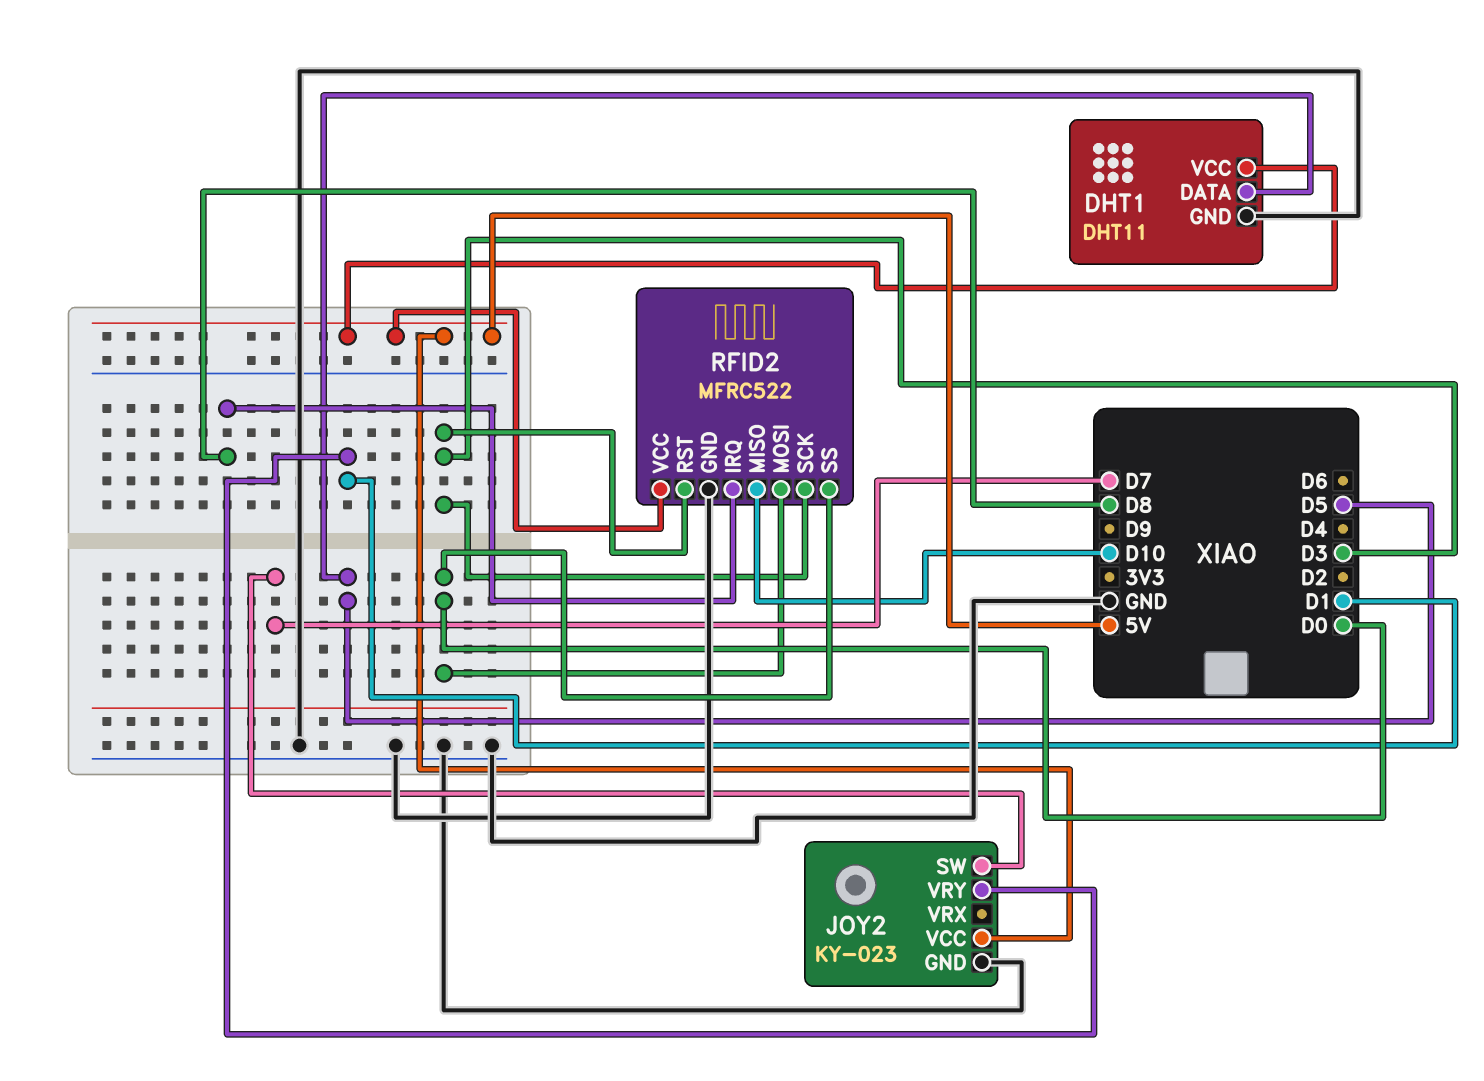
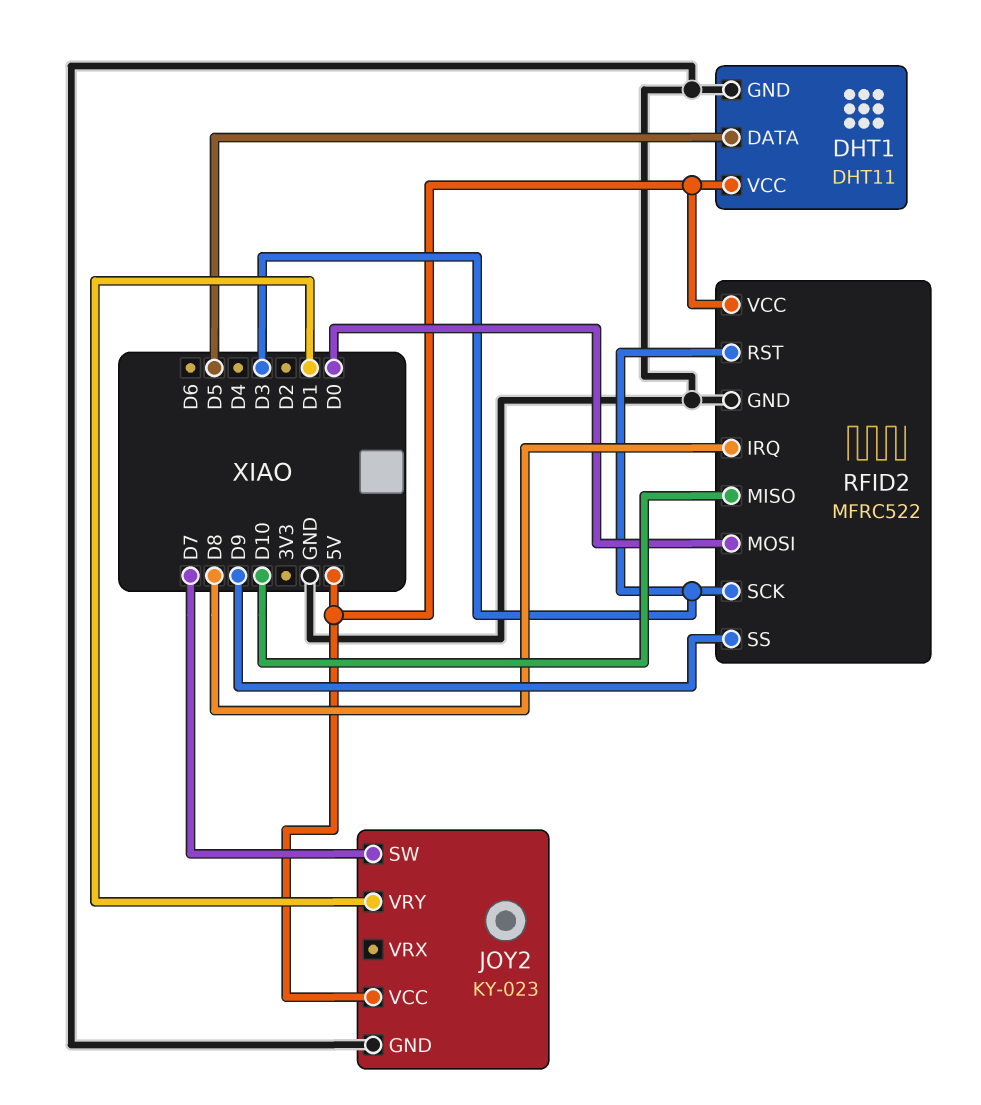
RFID2 pin SS: D0 -> D9

